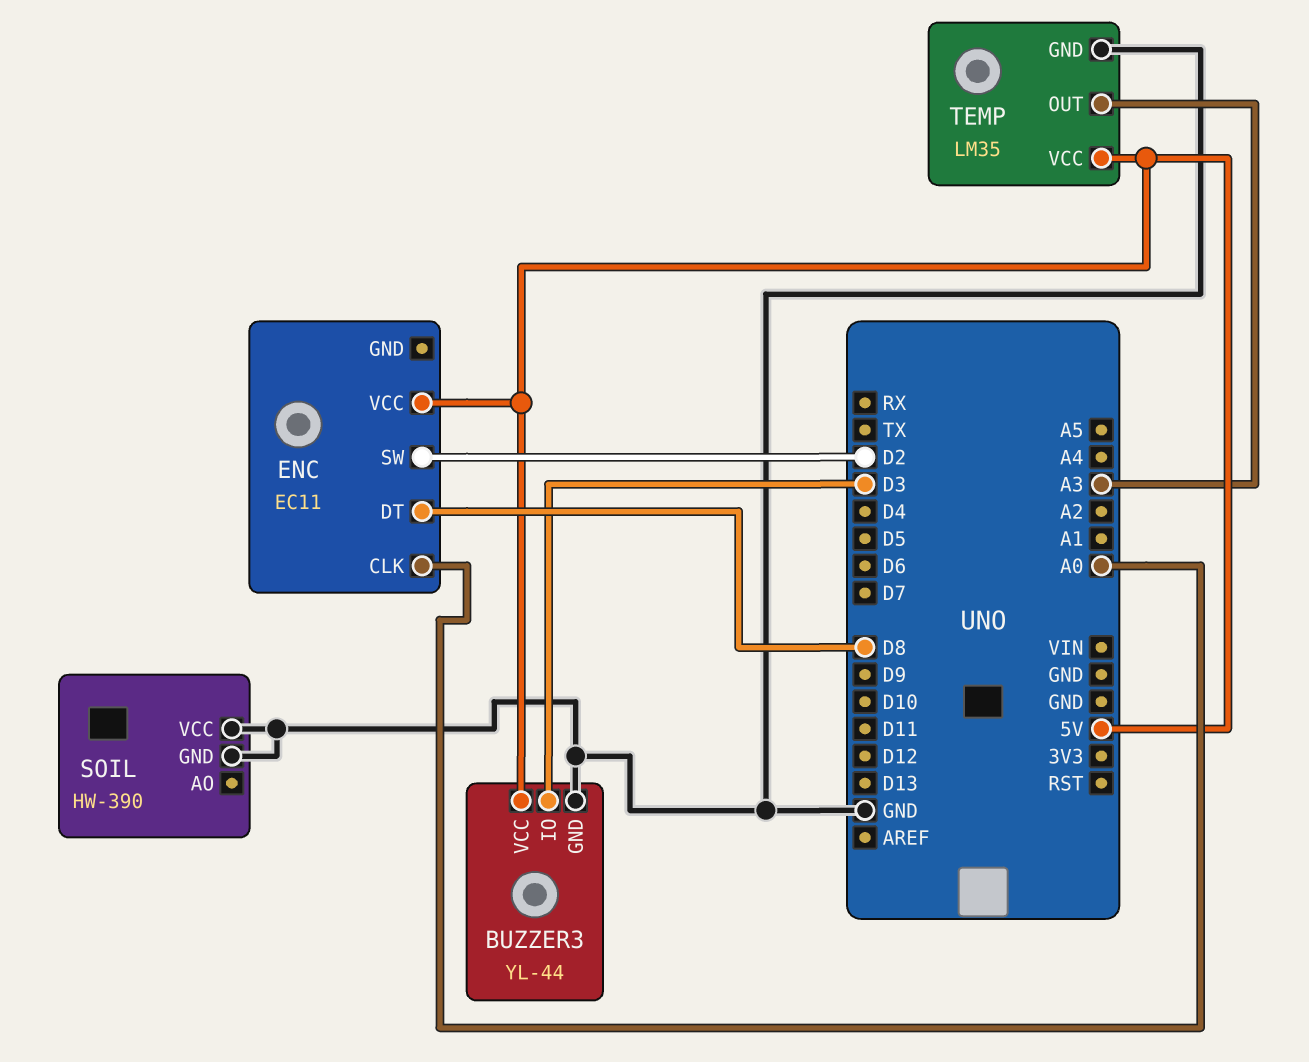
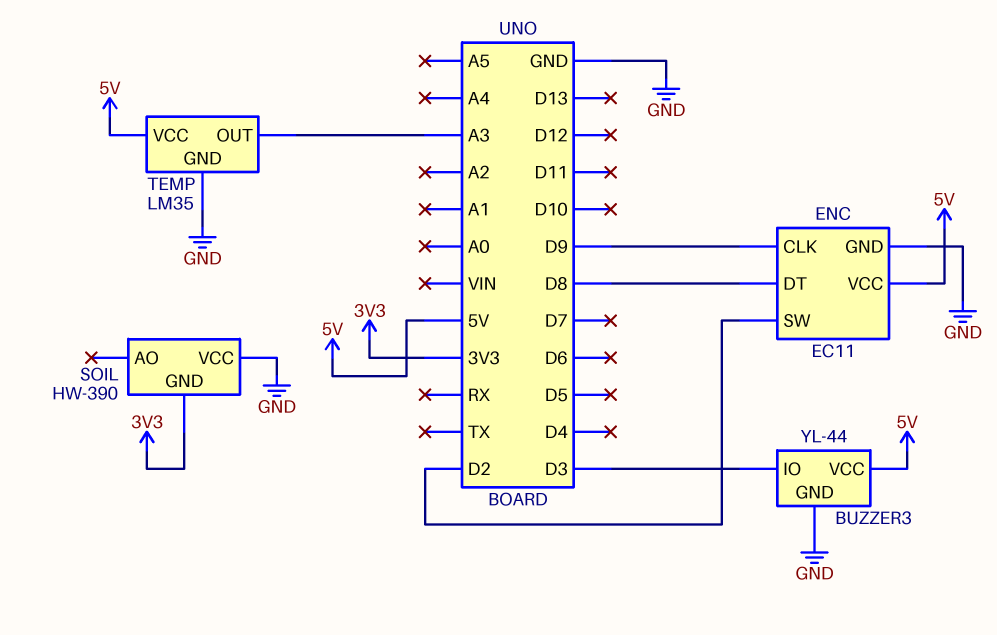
ENC pin CLK: A0 -> D9
ENC pin GND: none -> GND
SOIL pin GND: GND -> 3V3

